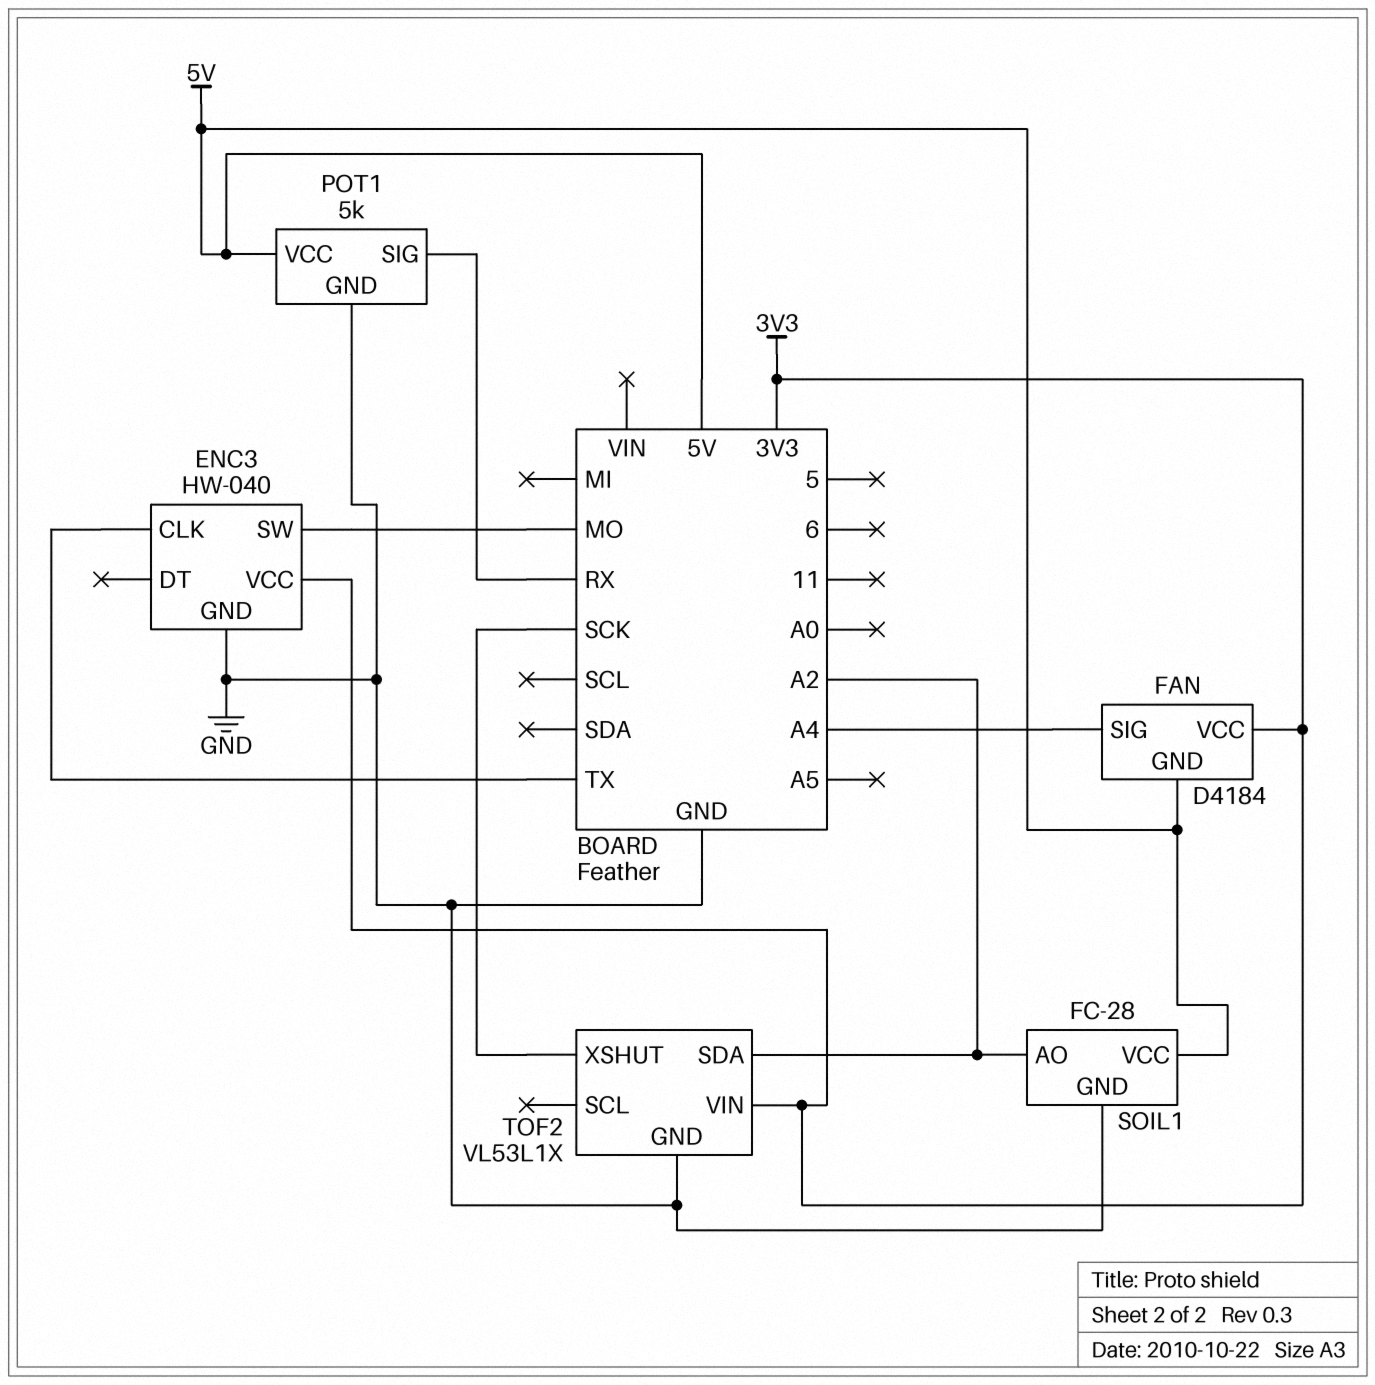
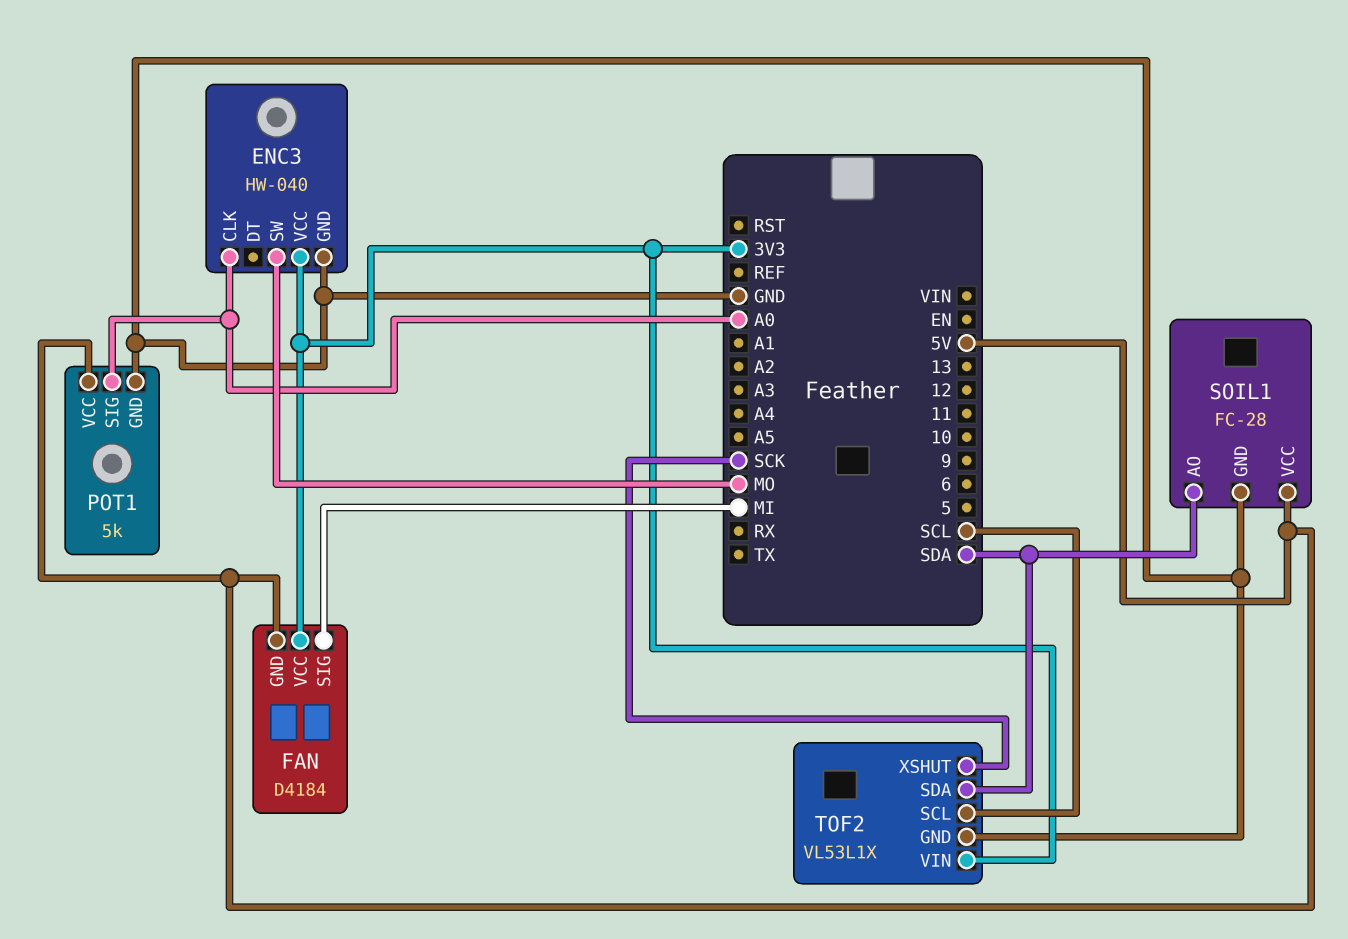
ENC3 pin CLK: TX -> A0
FAN pin SIG: A4 -> MI
POT1 pin SIG: RX -> A0
SOIL1 pin AO: A2 -> SDA
TOF2 pin SCL: none -> SCL
TOF2 pin SDA: A2 -> SDA

